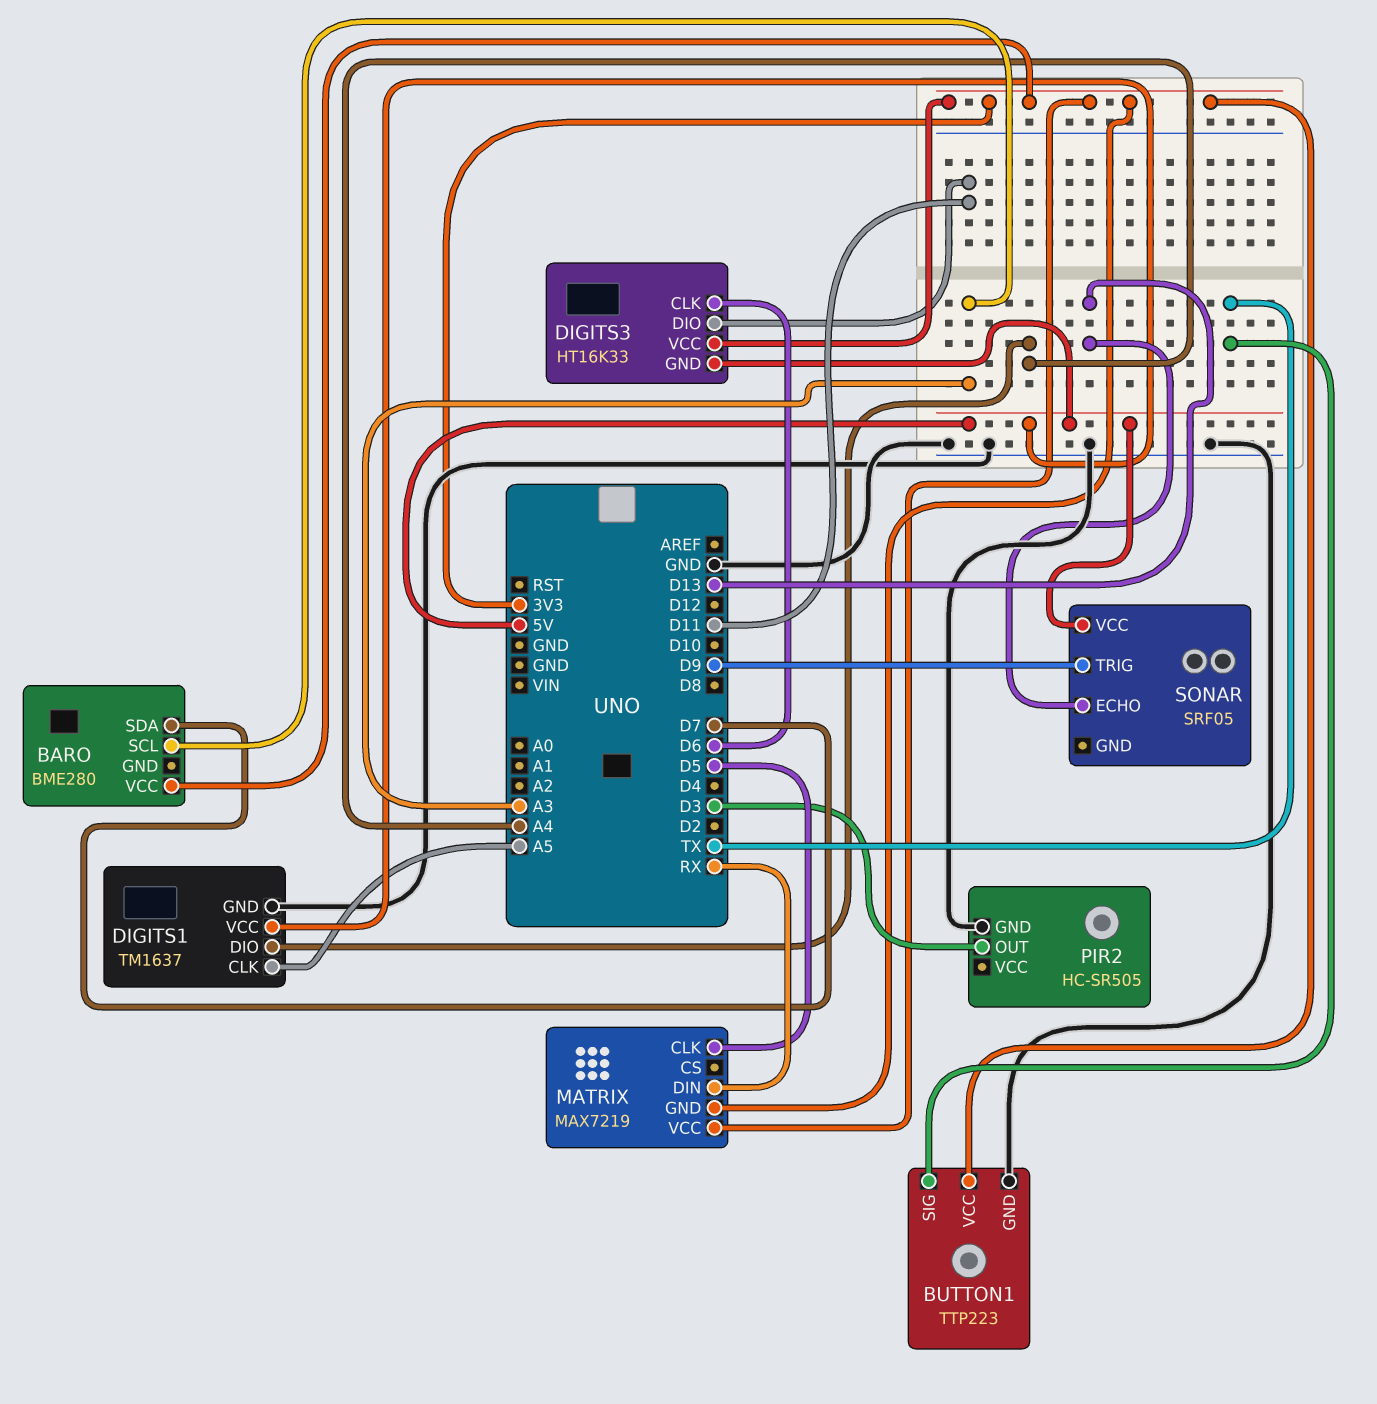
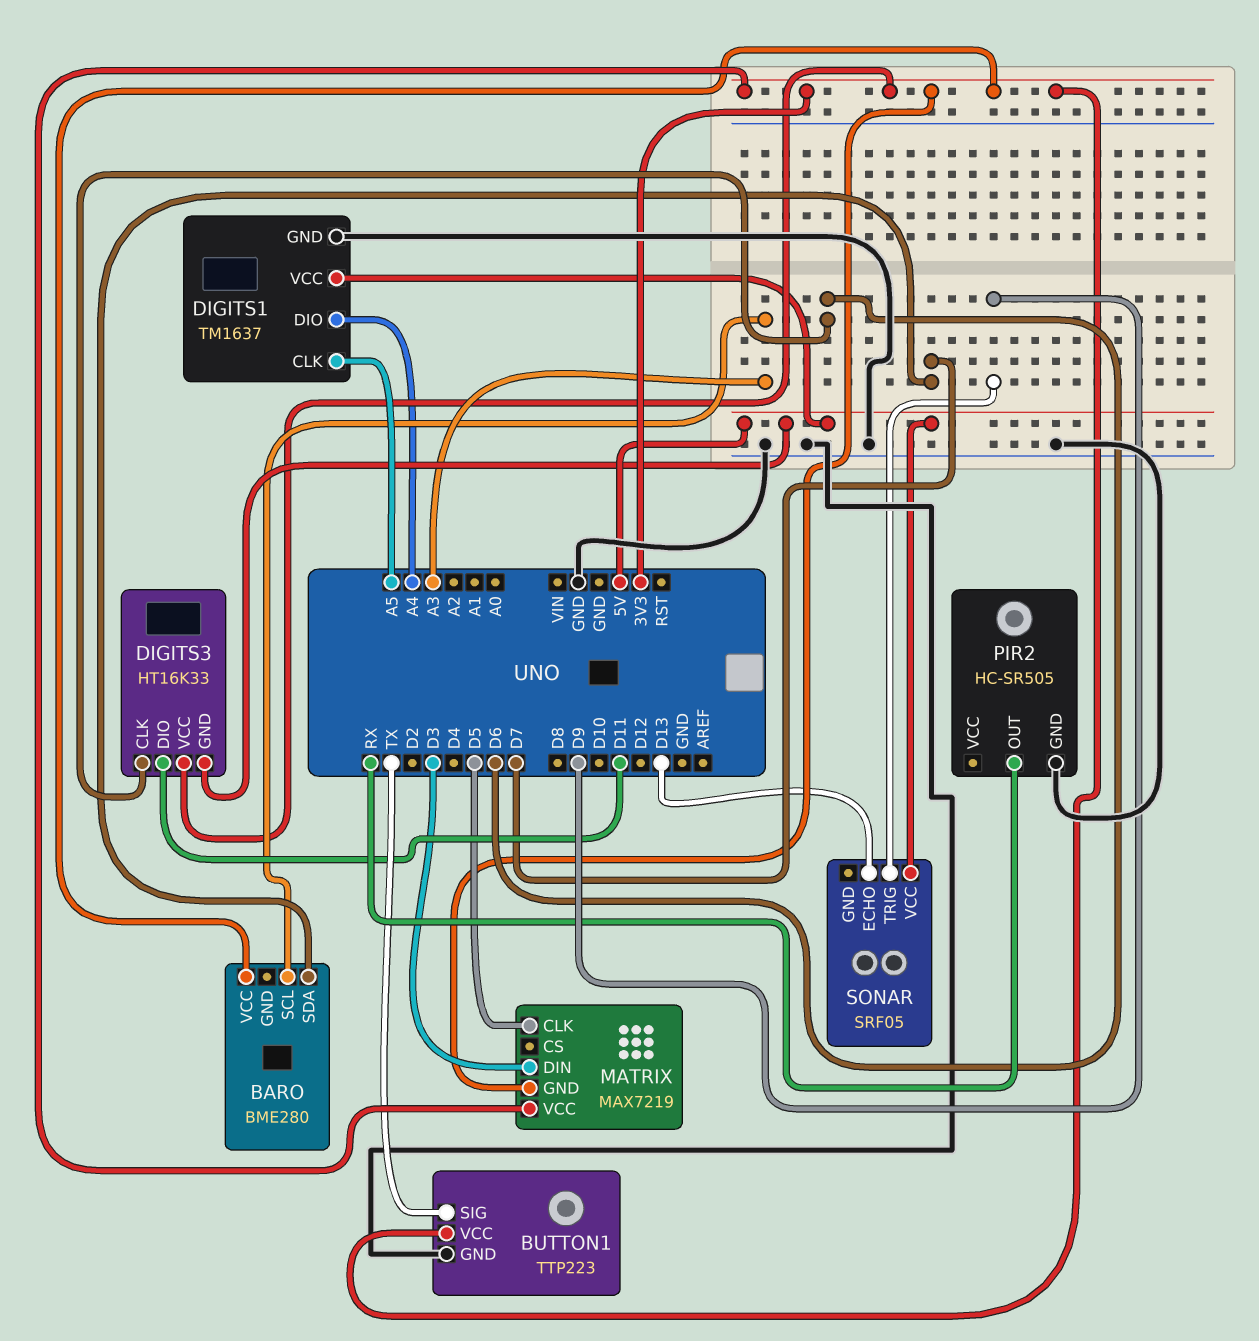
MATRIX pin DIN: RX -> D3
PIR2 pin OUT: D3 -> RX

